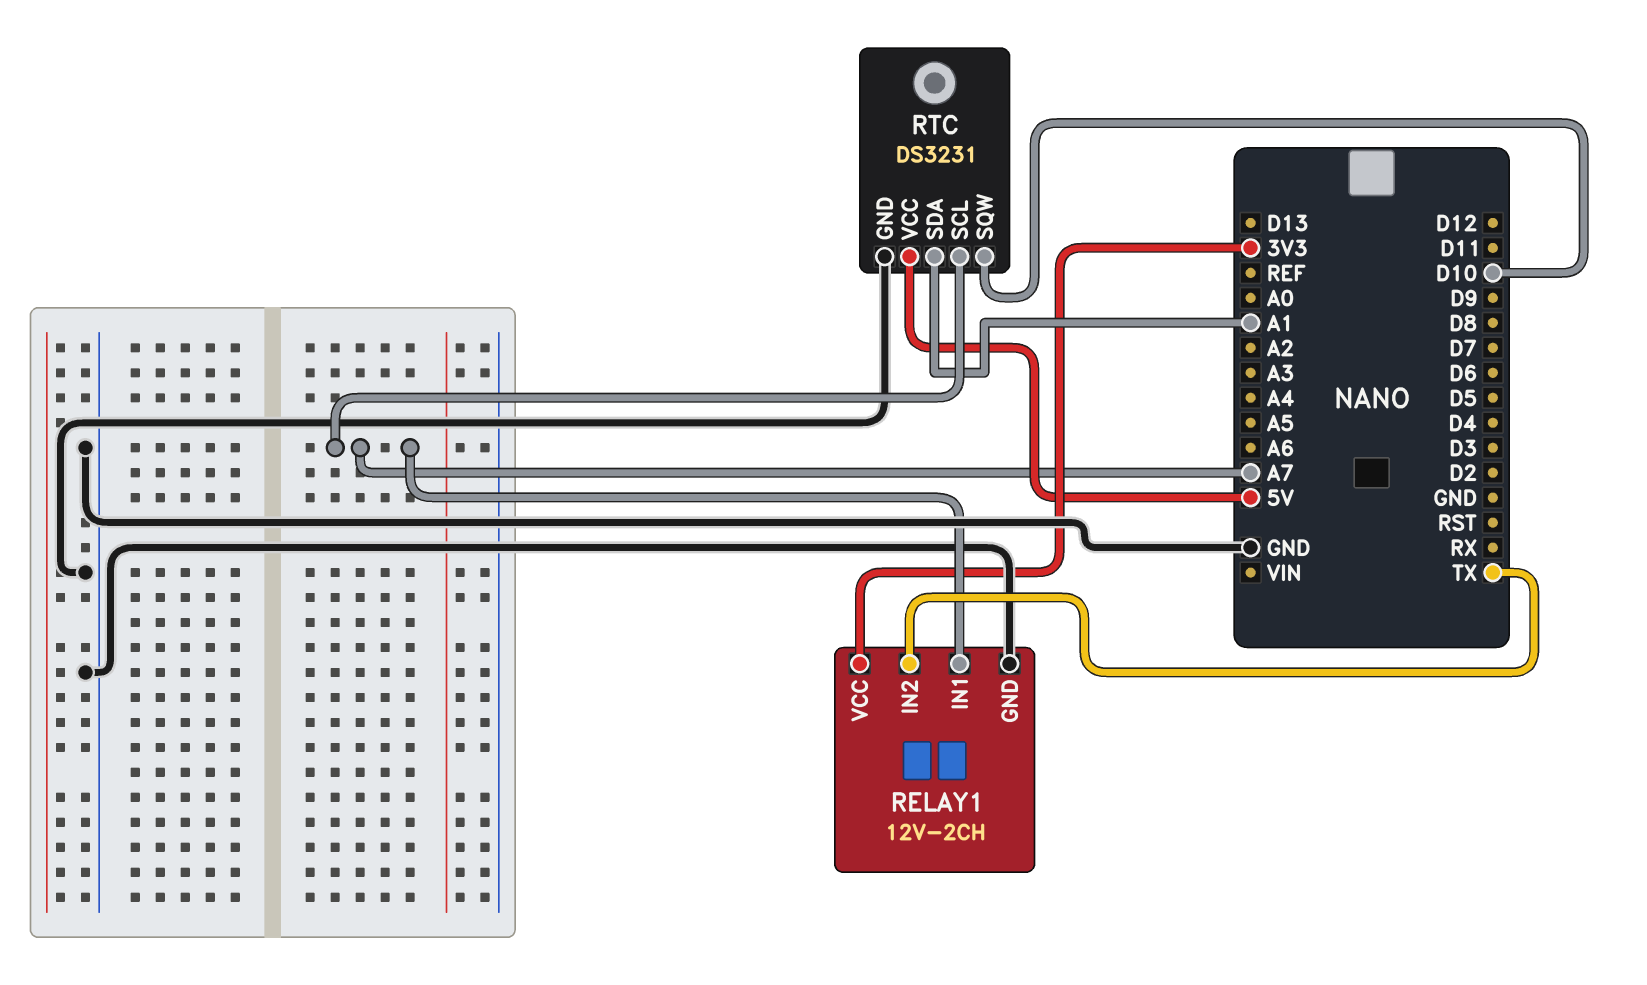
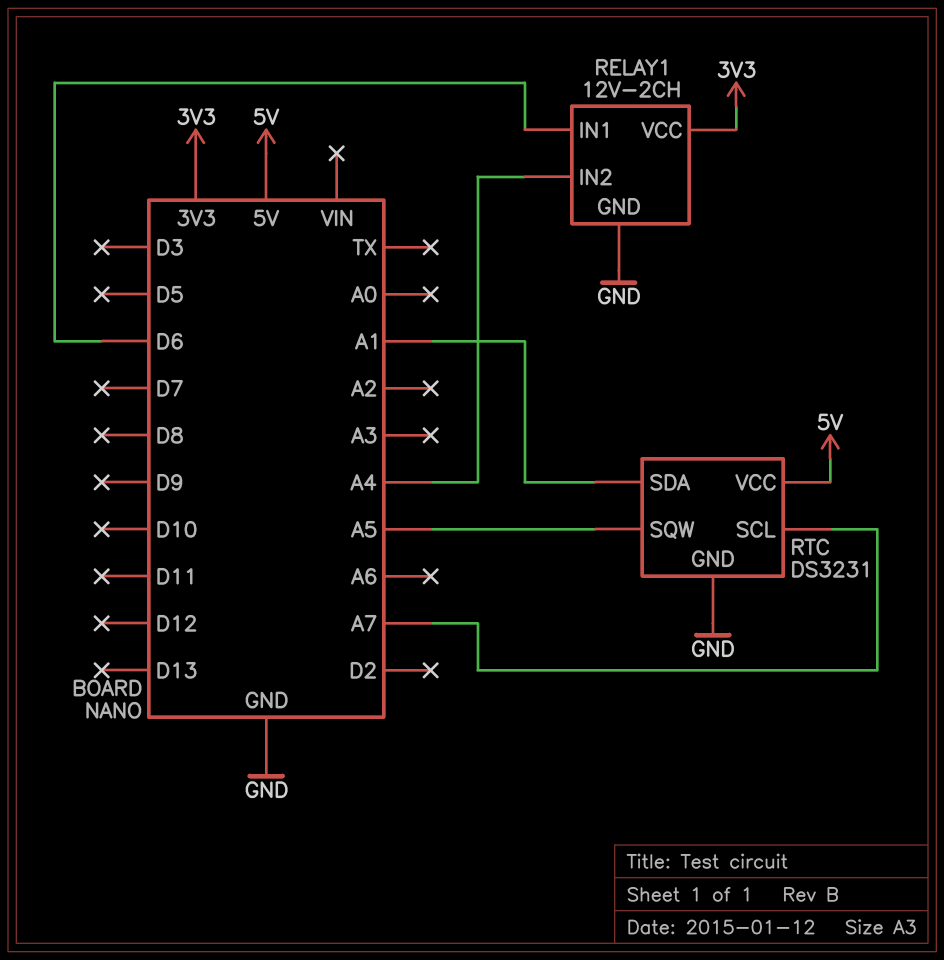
RELAY1 pin IN1: A7 -> D6
RELAY1 pin IN2: TX -> A4
RTC pin SQW: D10 -> A5

